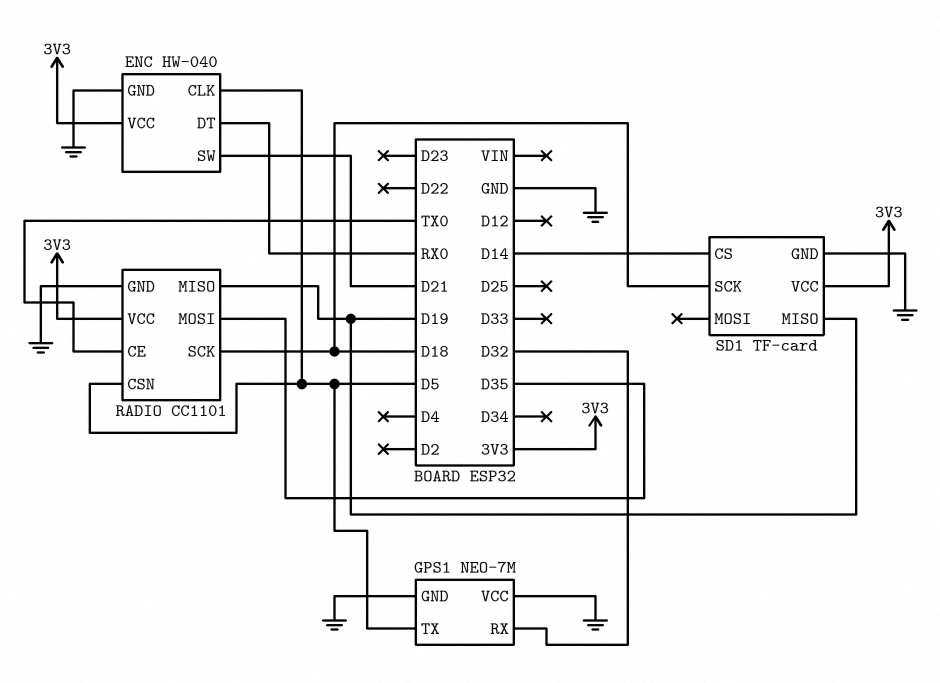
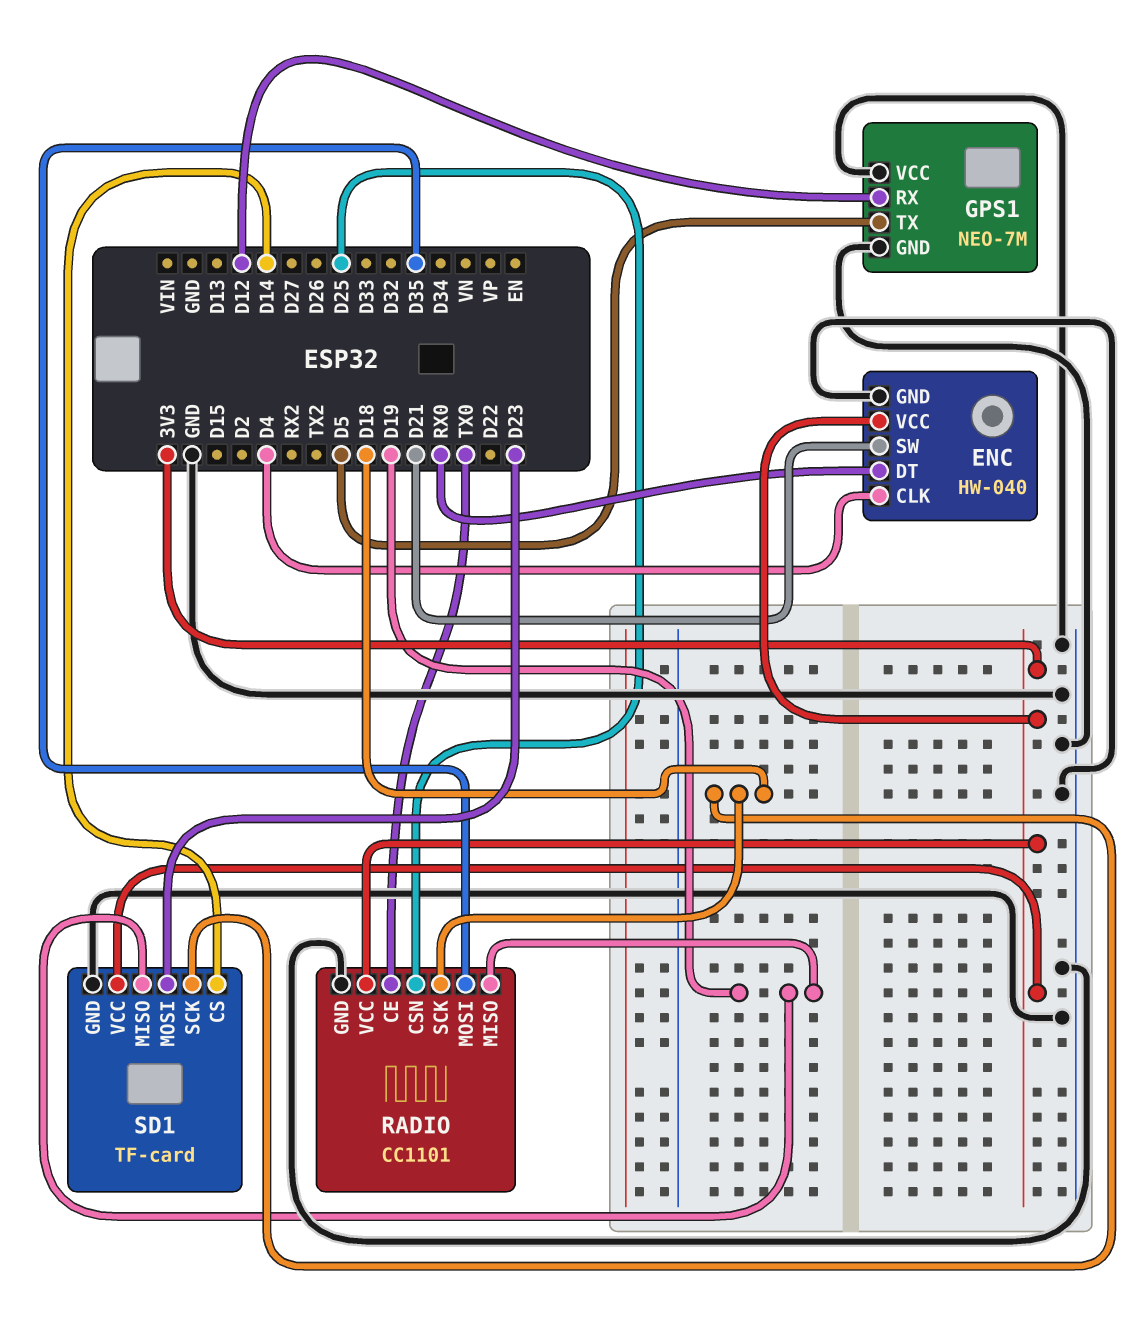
ENC pin CLK: D5 -> D4
GPS1 pin RX: D32 -> D12
RADIO pin CSN: D5 -> D25
SD1 pin MOSI: none -> D23

